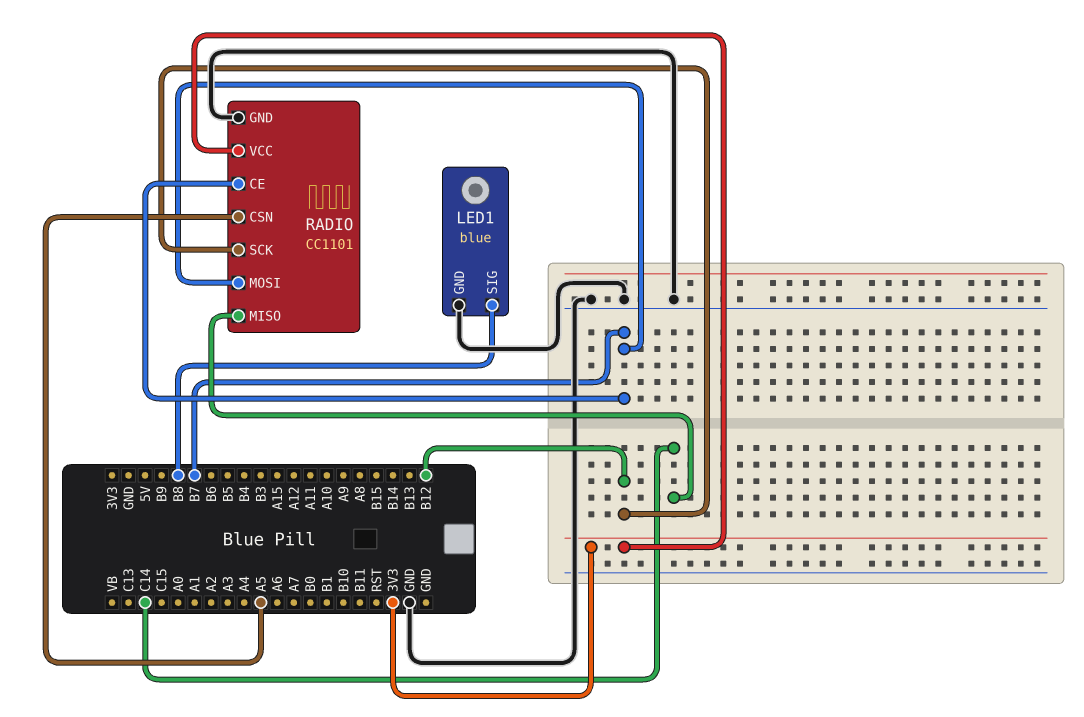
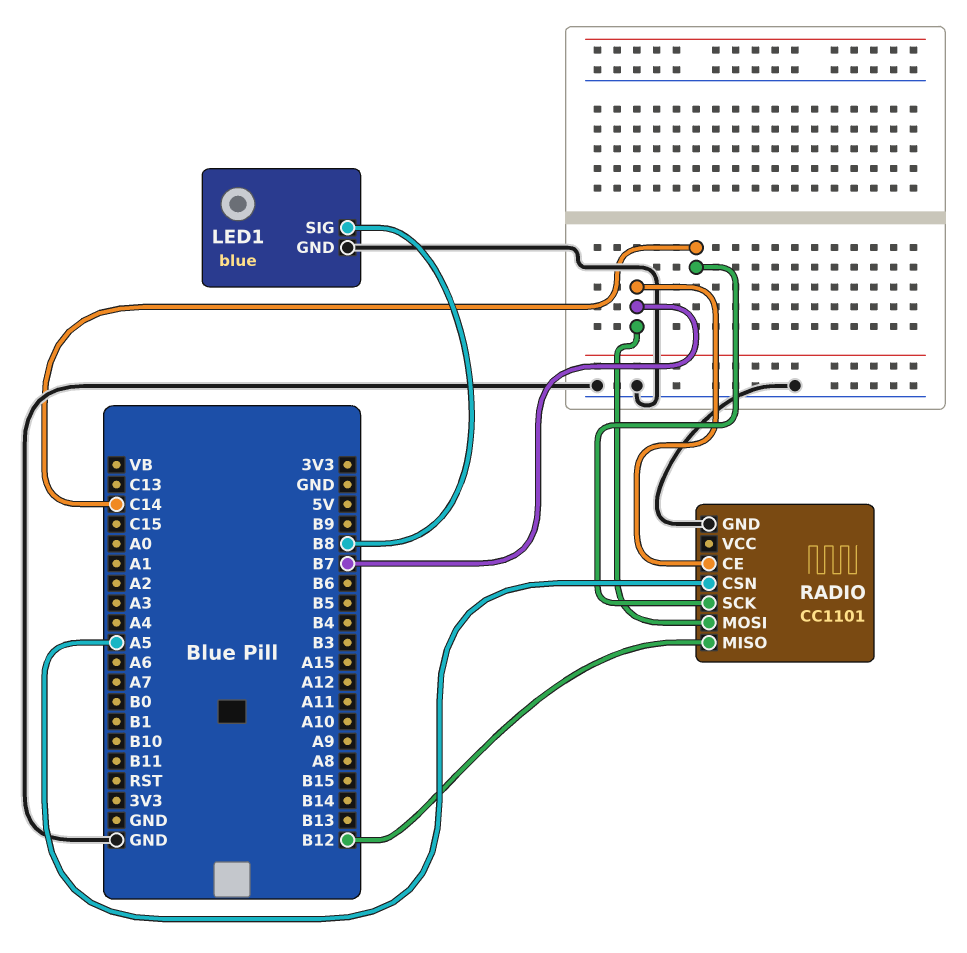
RADIO pin MISO: C14 -> B12
RADIO pin SCK: B12 -> C14
RADIO pin VCC: 3V3 -> none

